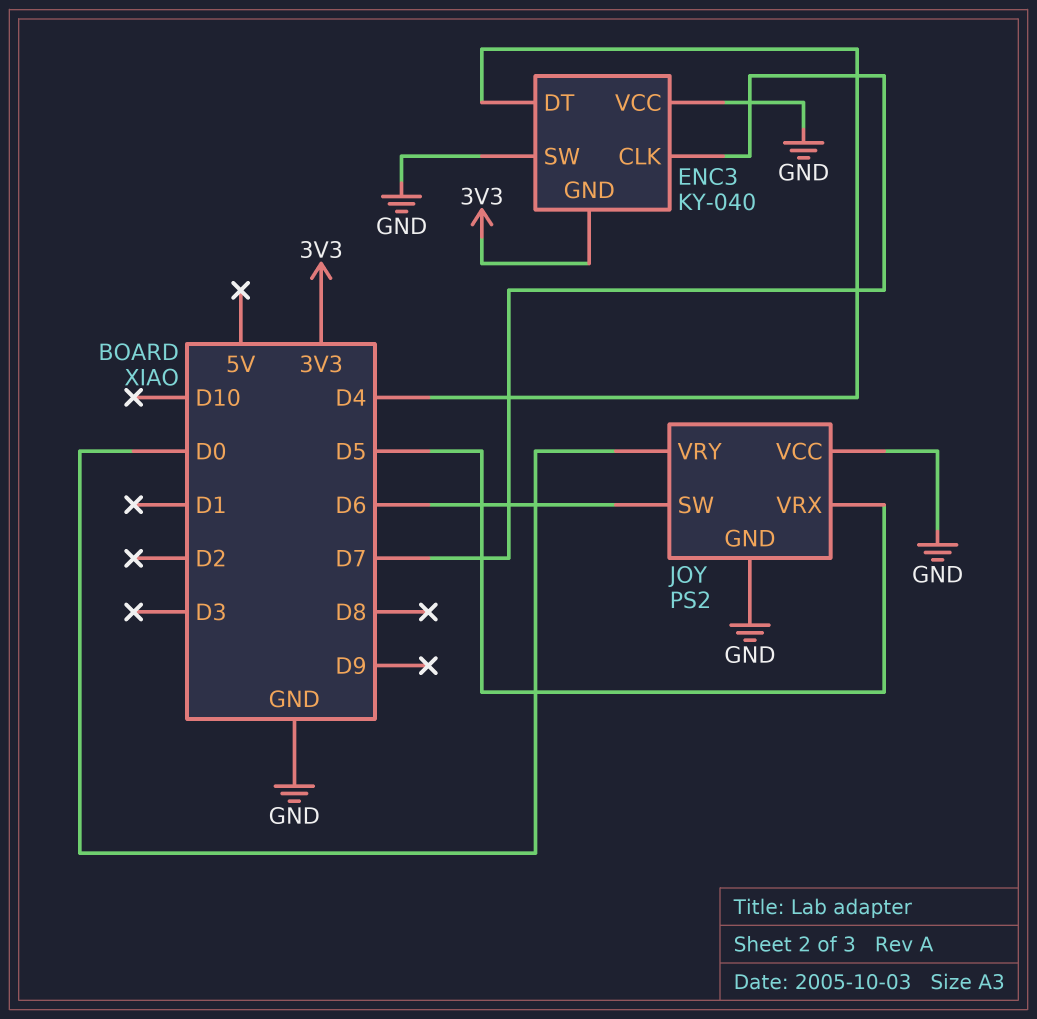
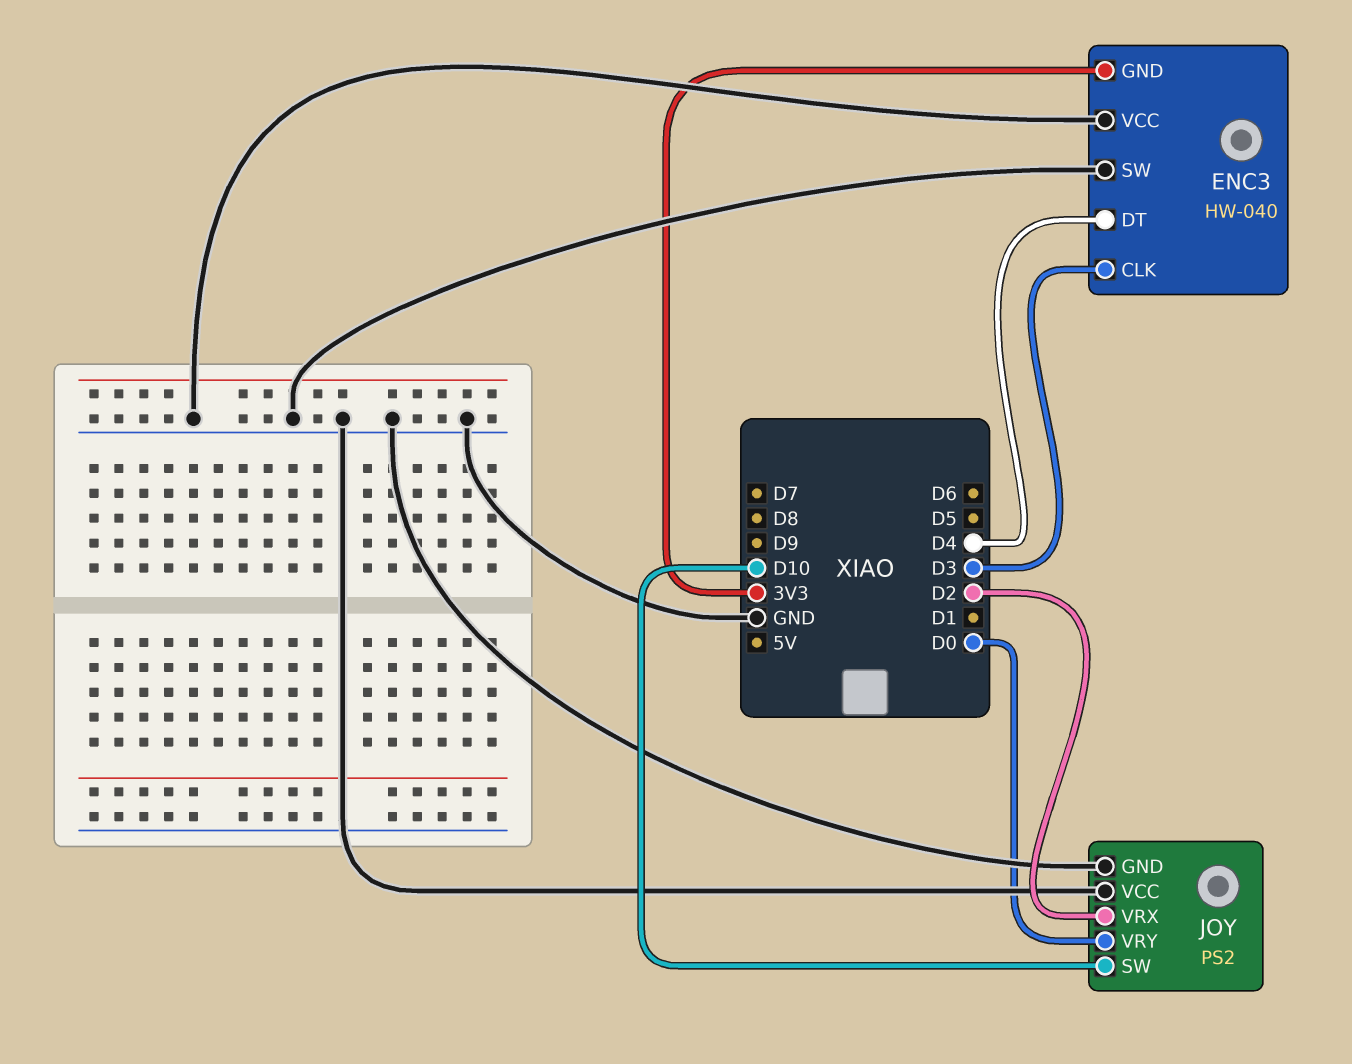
ENC3: KY-040 -> HW-040
ENC3 pin CLK: D7 -> D3
JOY pin SW: D6 -> D10
JOY pin VRX: D5 -> D2

